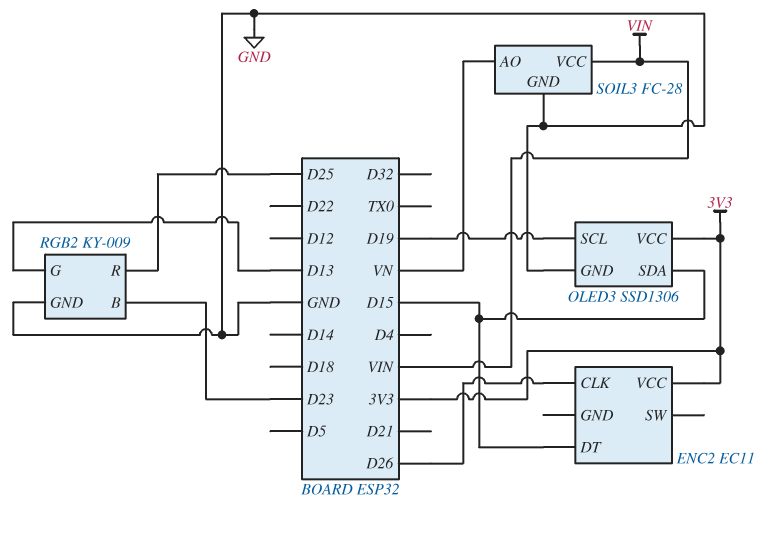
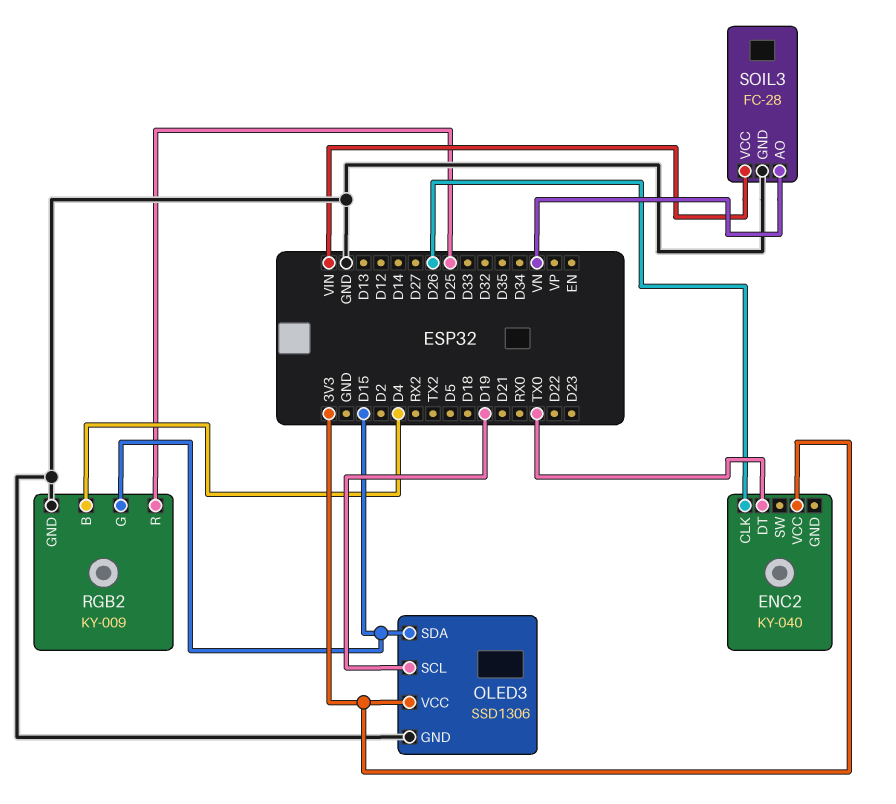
ENC2: EC11 -> KY-040
ENC2 pin DT: D15 -> TX0
RGB2 pin B: D23 -> D4
RGB2 pin G: D13 -> D15

